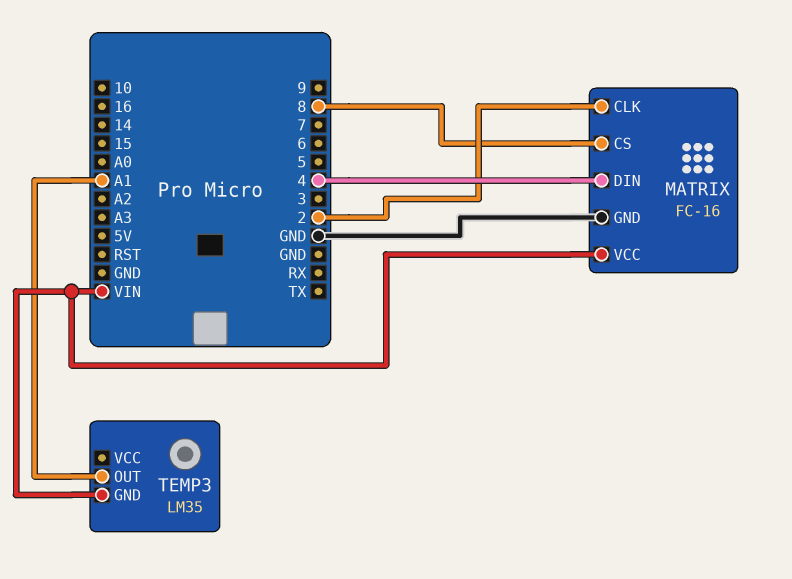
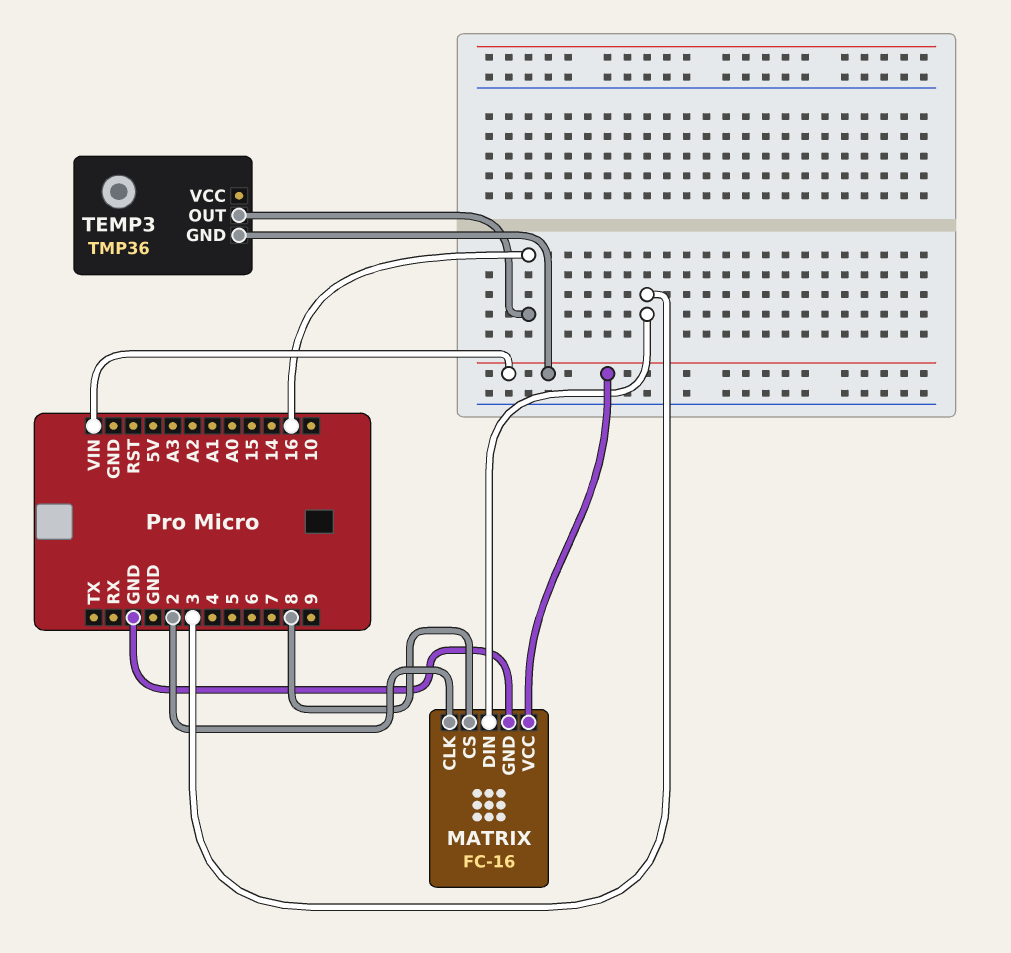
MATRIX pin DIN: 4 -> 3
TEMP3: LM35 -> TMP36
TEMP3 pin OUT: A1 -> 16

